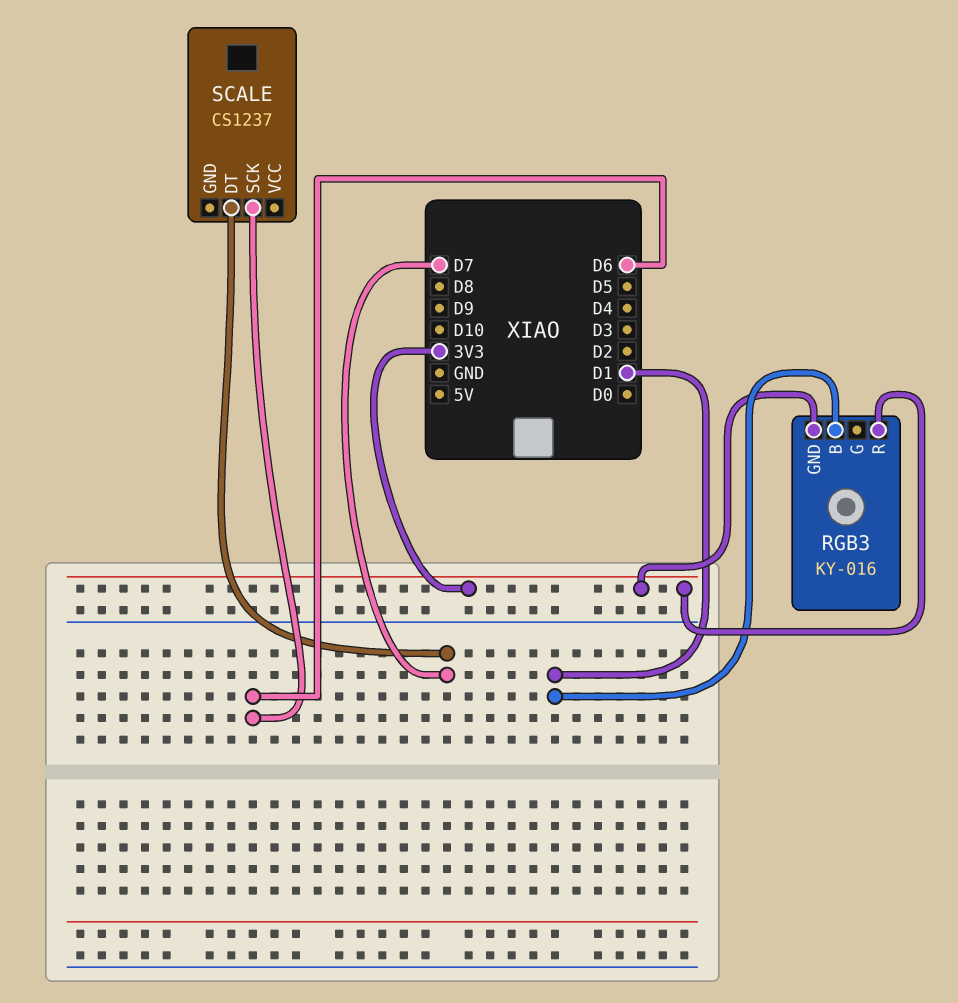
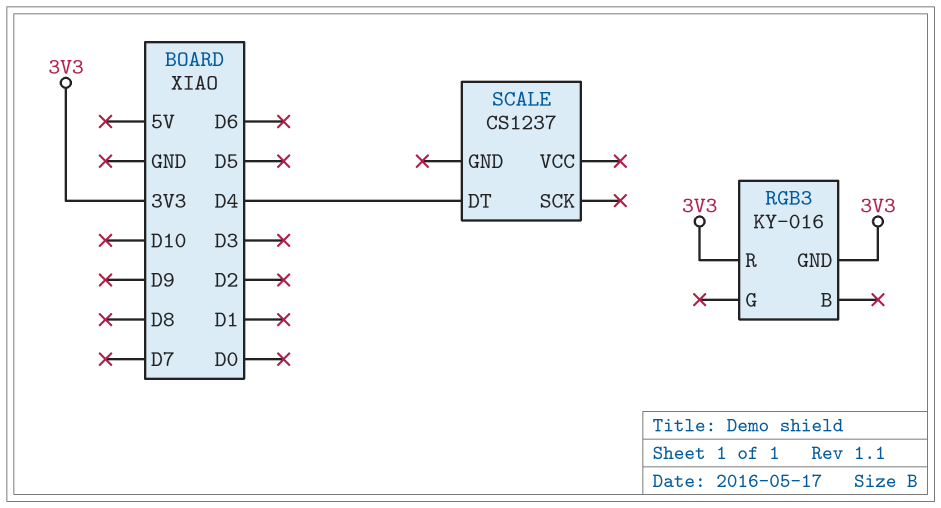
RGB3 pin B: D1 -> none
SCALE pin DT: D7 -> D4
SCALE pin SCK: D6 -> none

